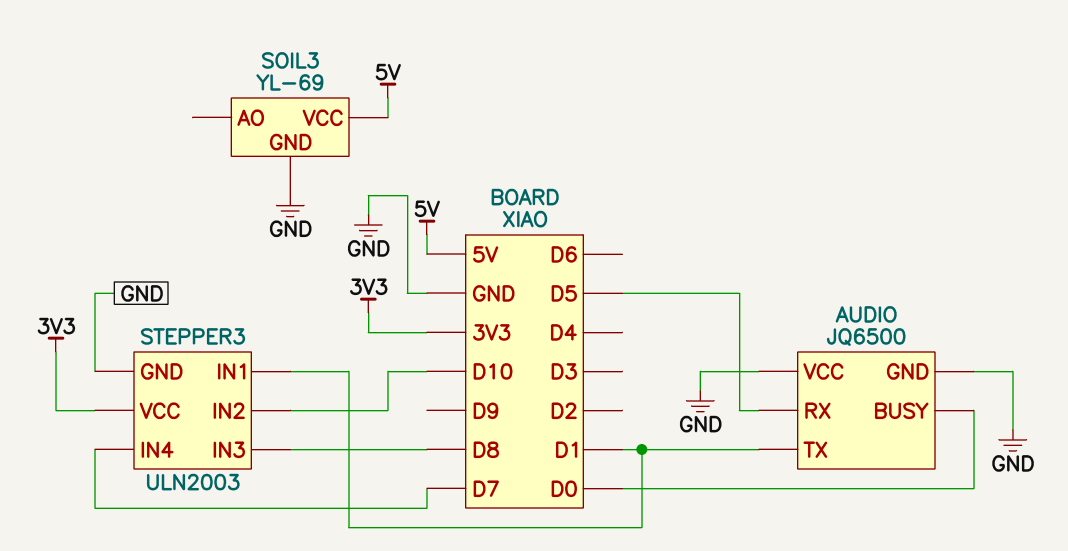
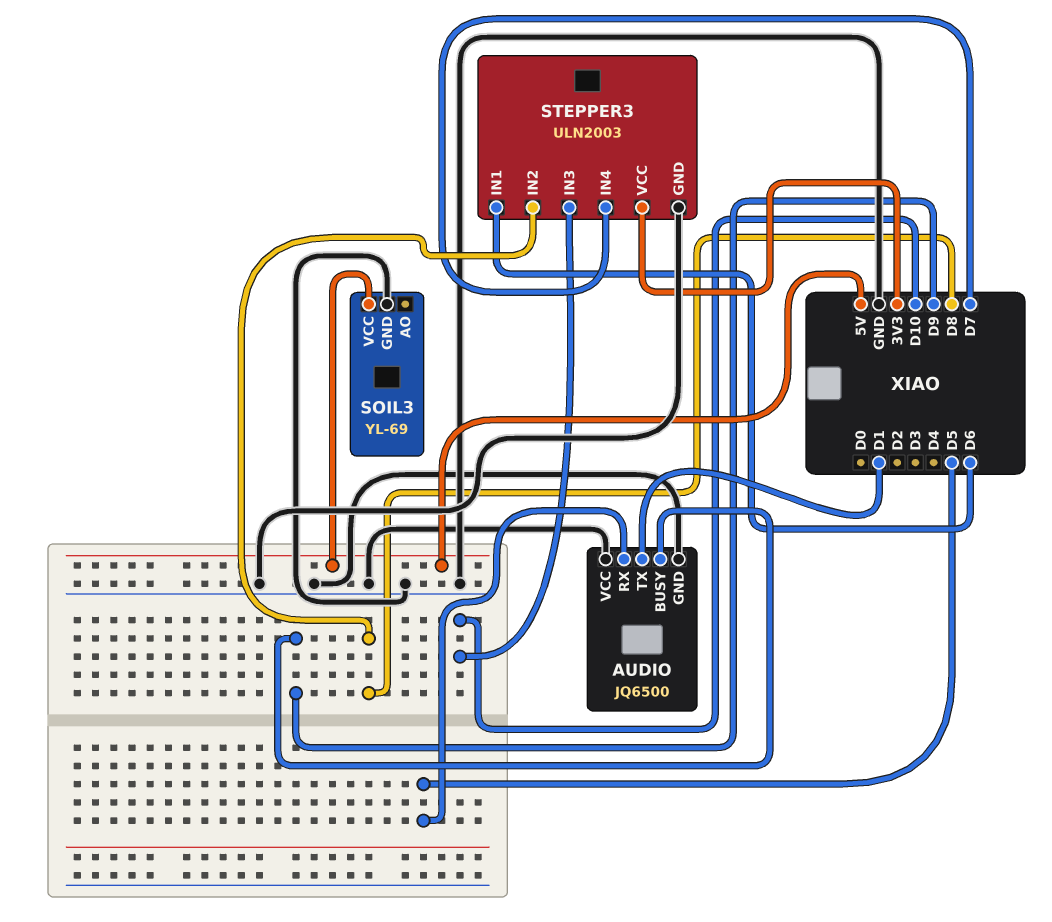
AUDIO pin BUSY: D0 -> D9
STEPPER3 pin IN1: D1 -> D6
STEPPER3 pin IN2: D10 -> D8
STEPPER3 pin IN3: D8 -> D10

